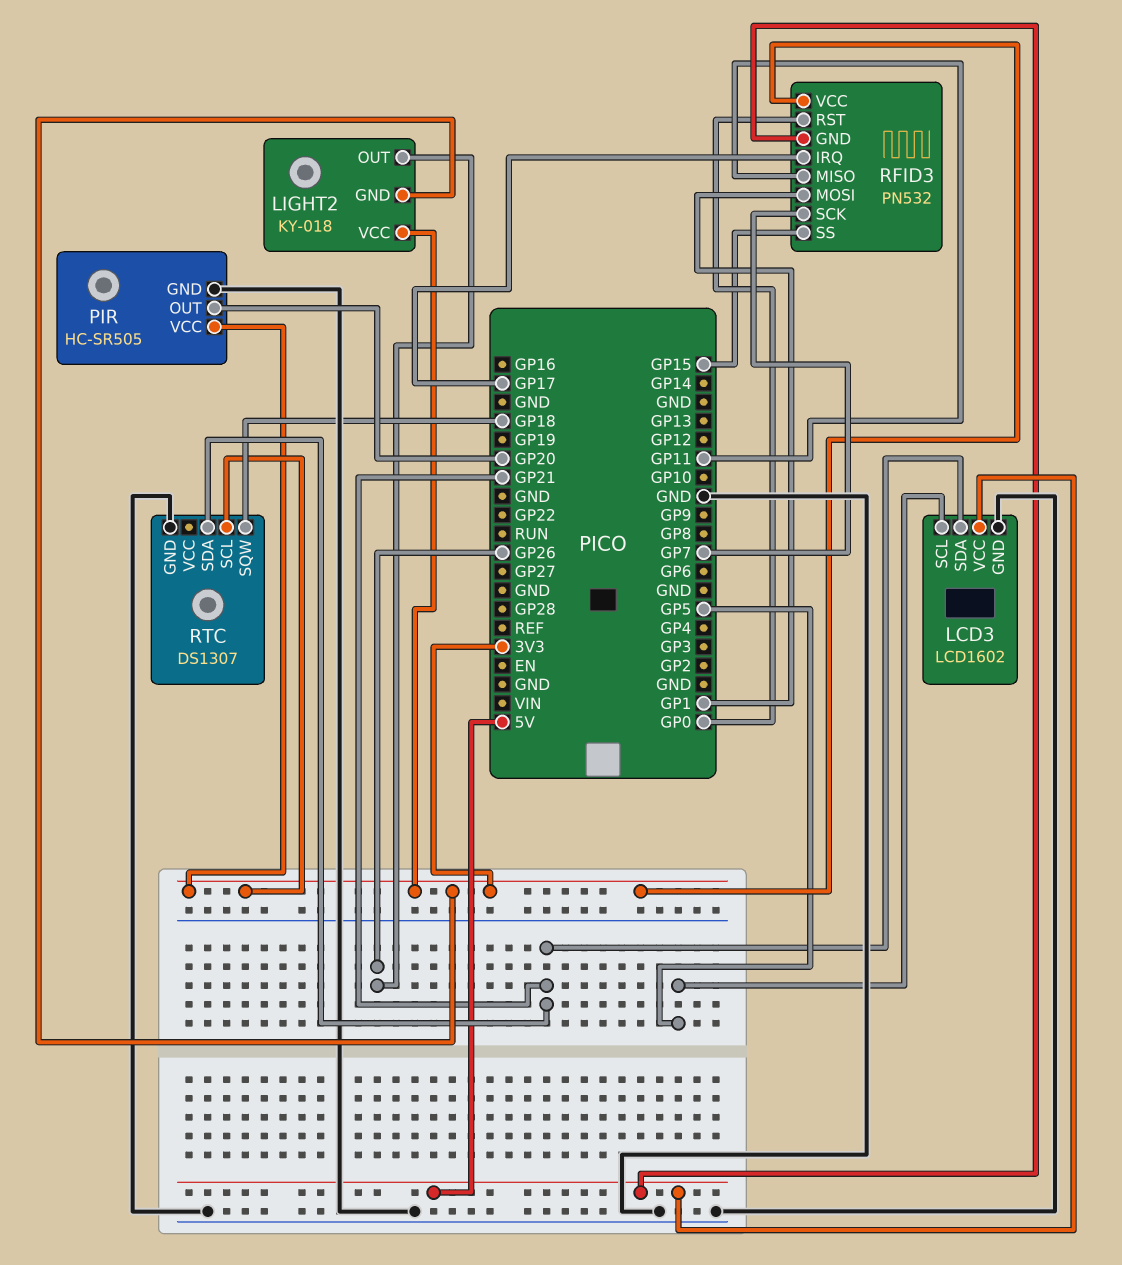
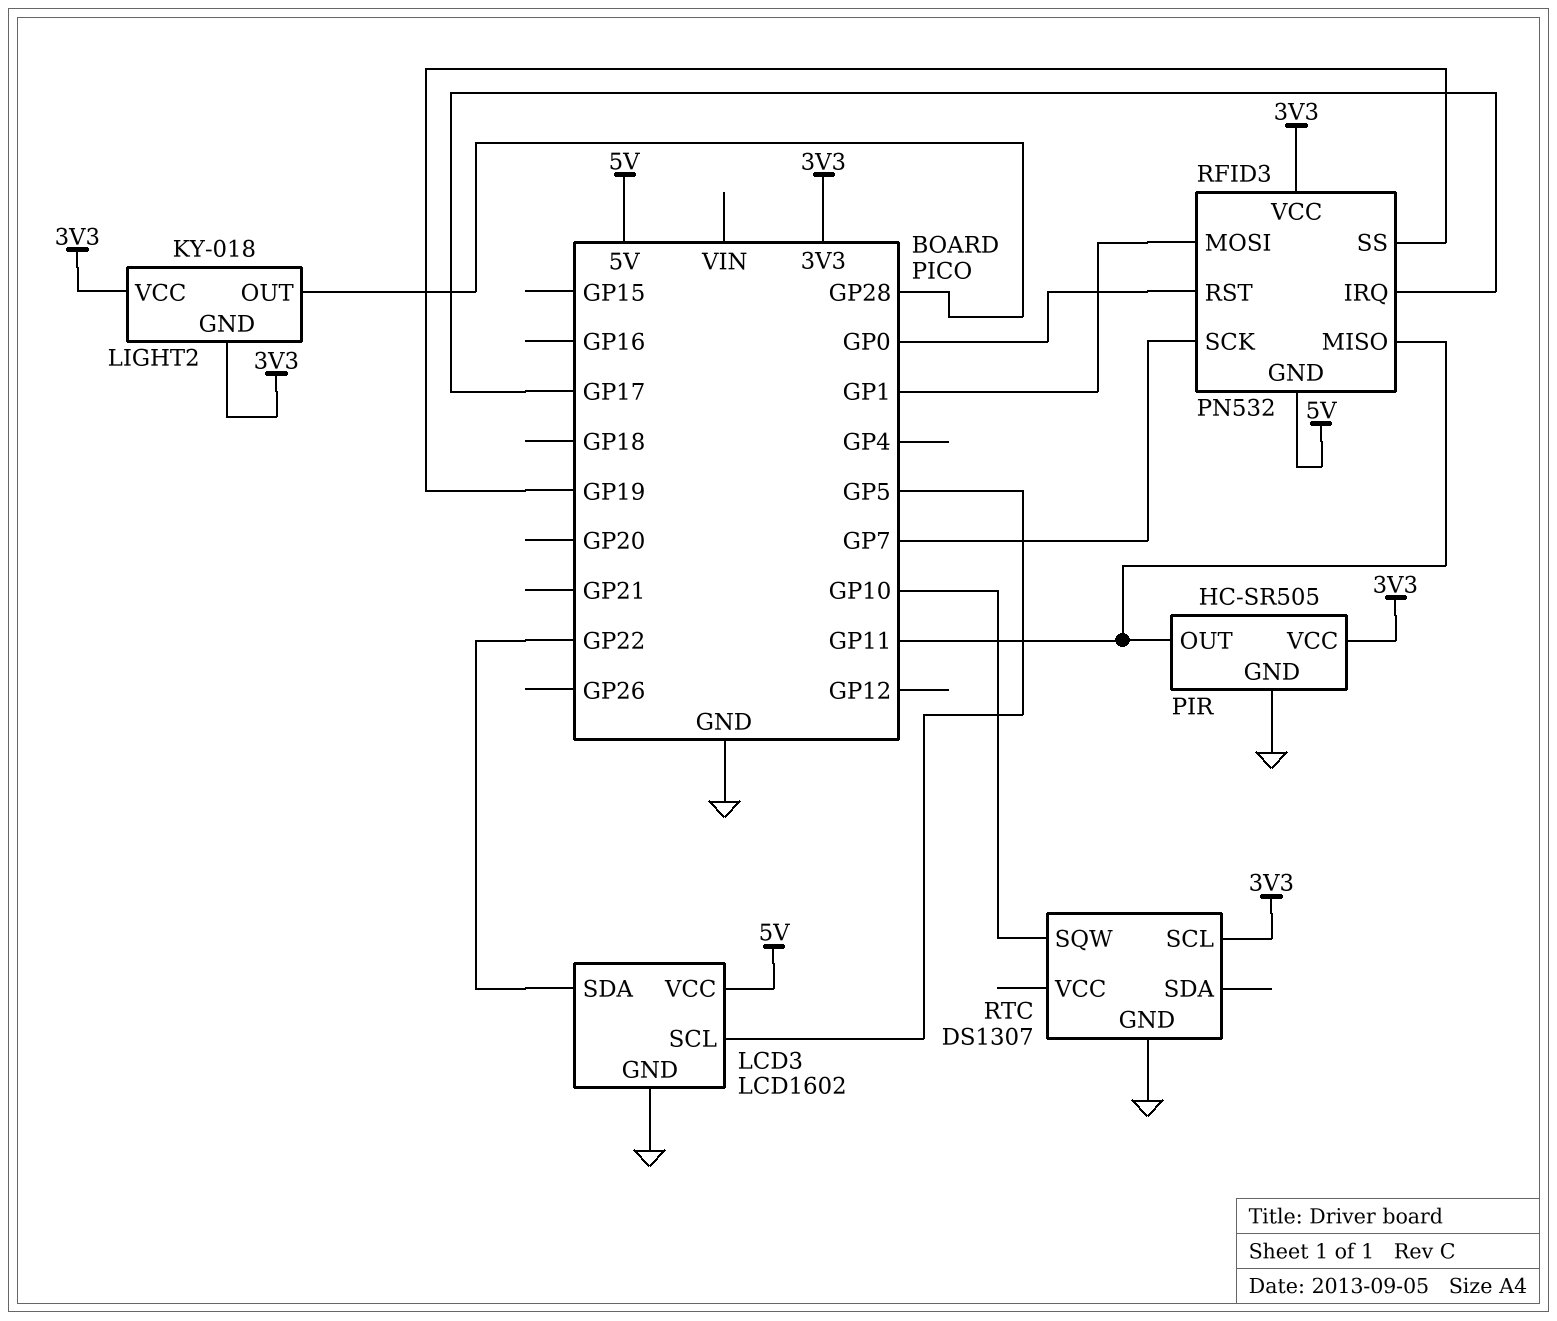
LCD3 pin SDA: GP21 -> GP22
LIGHT2 pin OUT: GP26 -> GP28
PIR pin OUT: GP20 -> GP11
RFID3 pin SS: GP15 -> GP19
RTC pin SDA: GP21 -> none
RTC pin SQW: GP18 -> GP10

